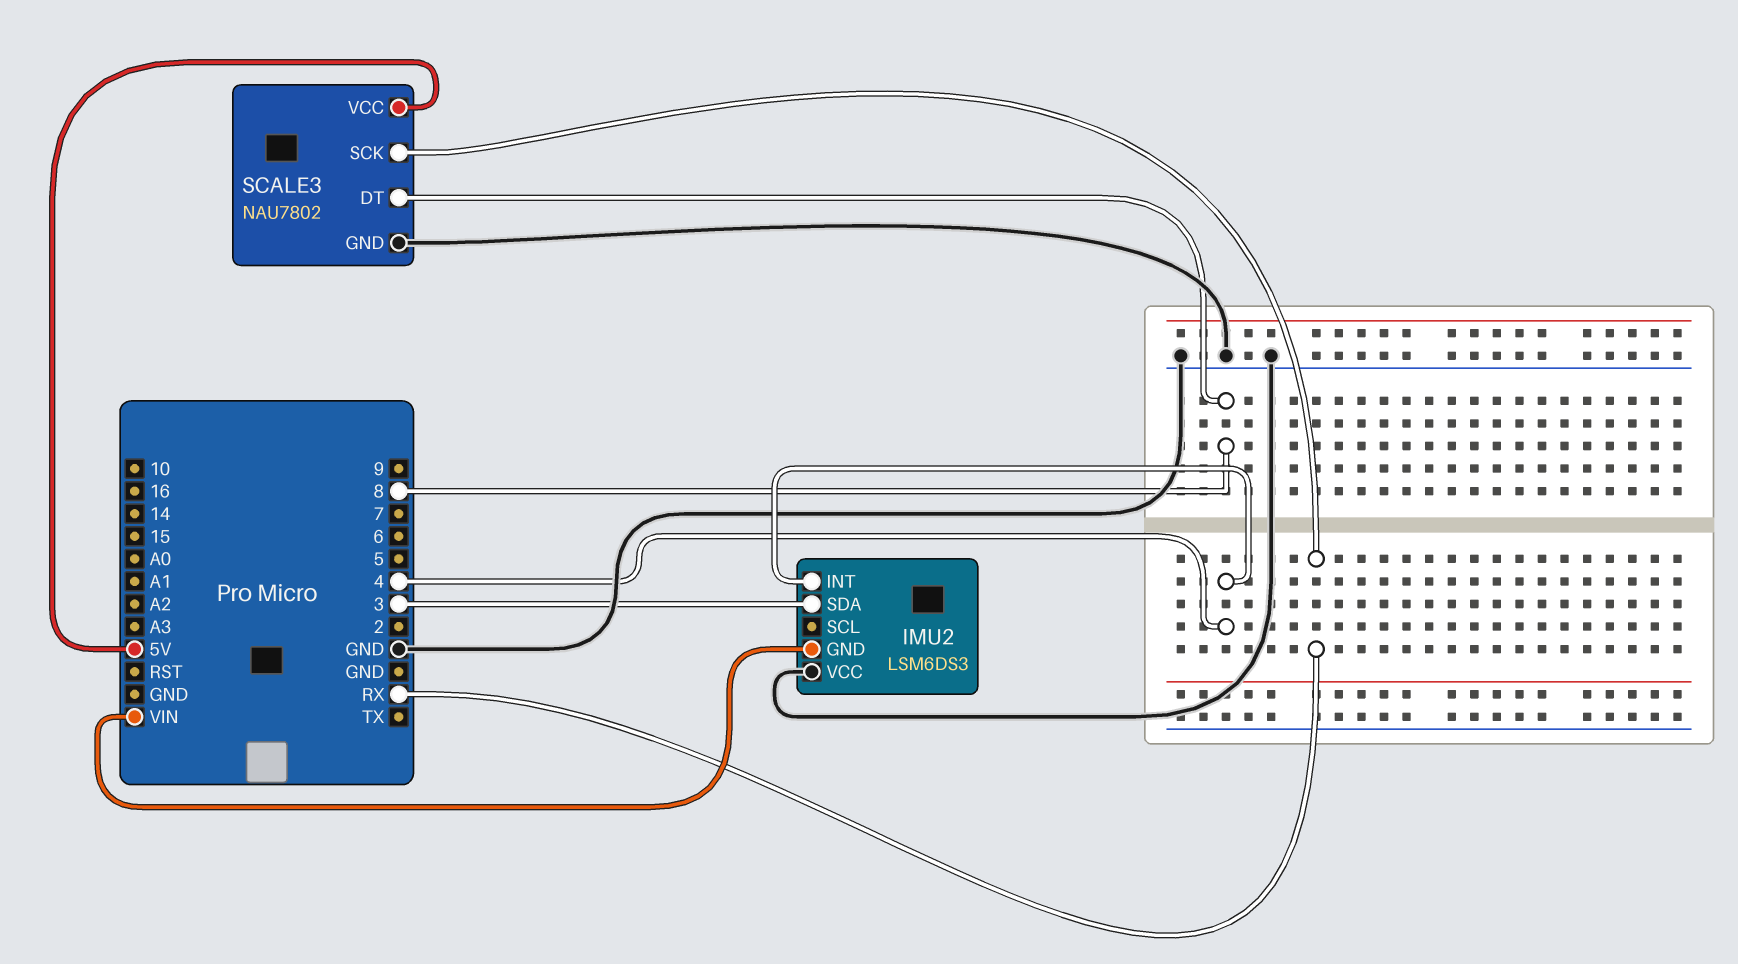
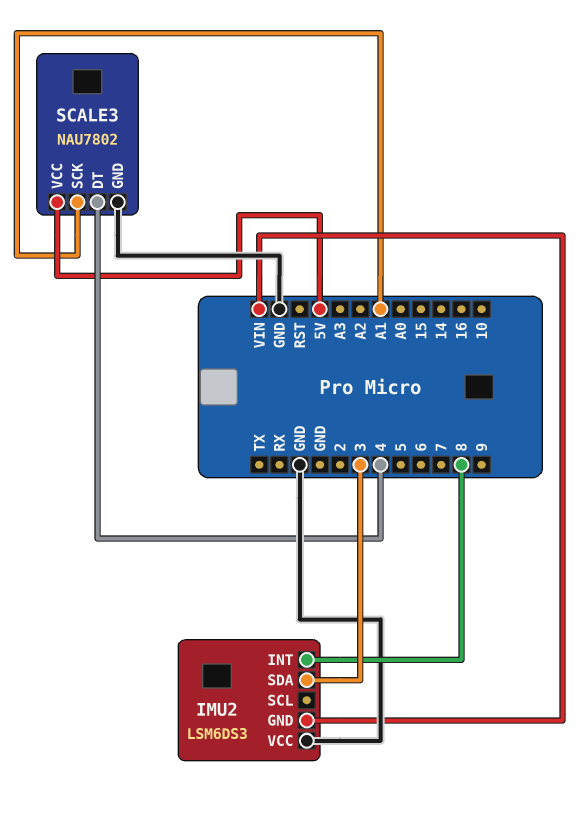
IMU2 pin INT: 4 -> 8
SCALE3 pin DT: 8 -> 4
SCALE3 pin SCK: RX -> A1

